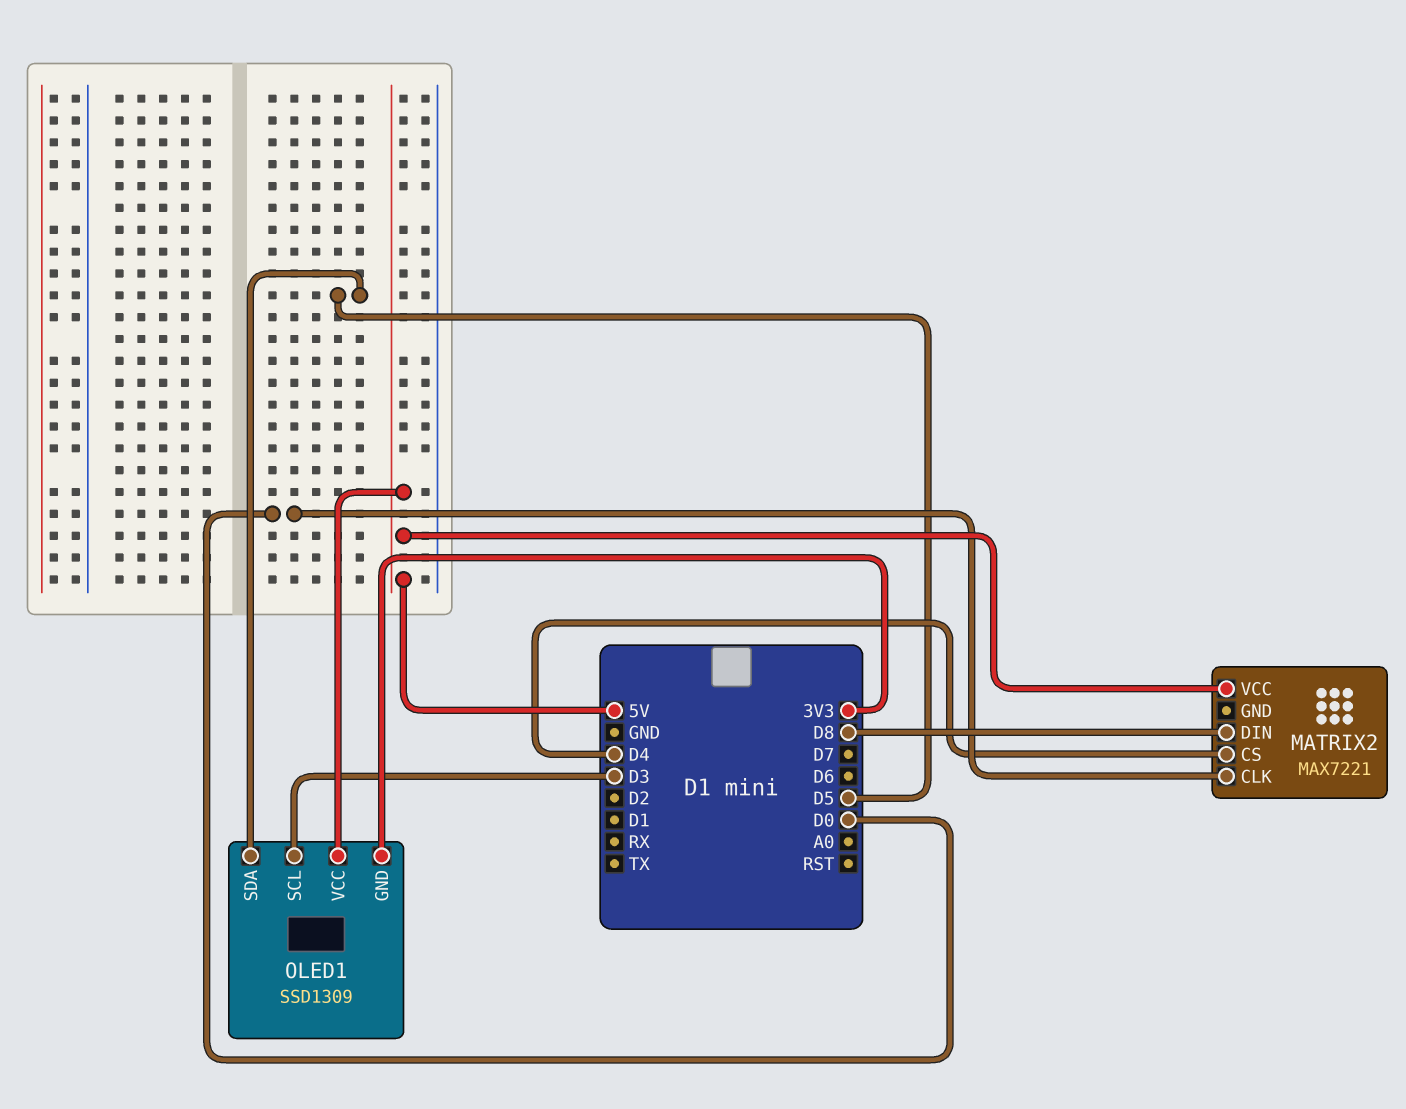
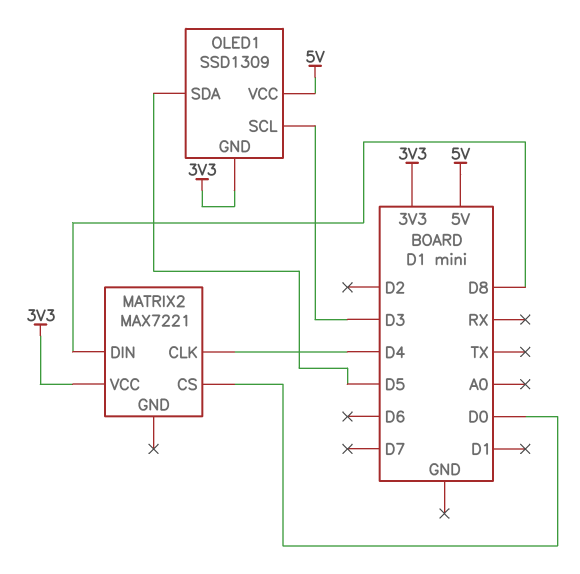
MATRIX2 pin CLK: D0 -> D4
MATRIX2 pin CS: D4 -> D0
MATRIX2 pin VCC: 5V -> 3V3

